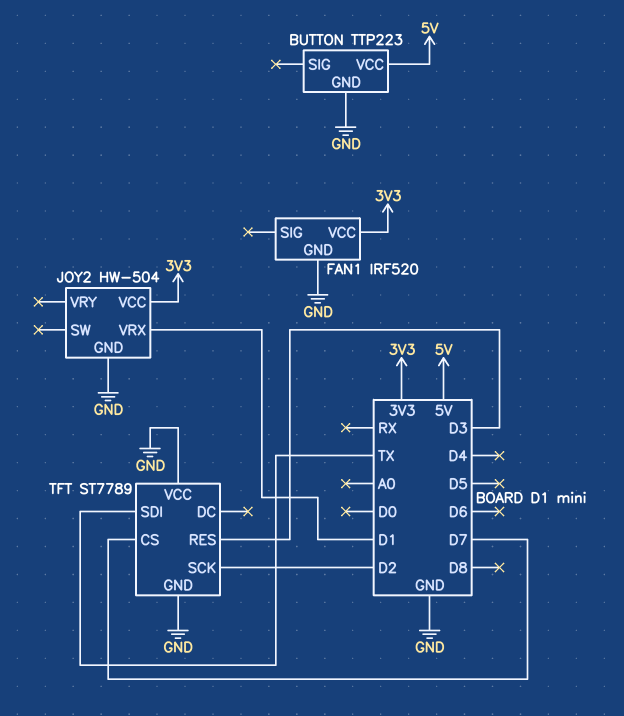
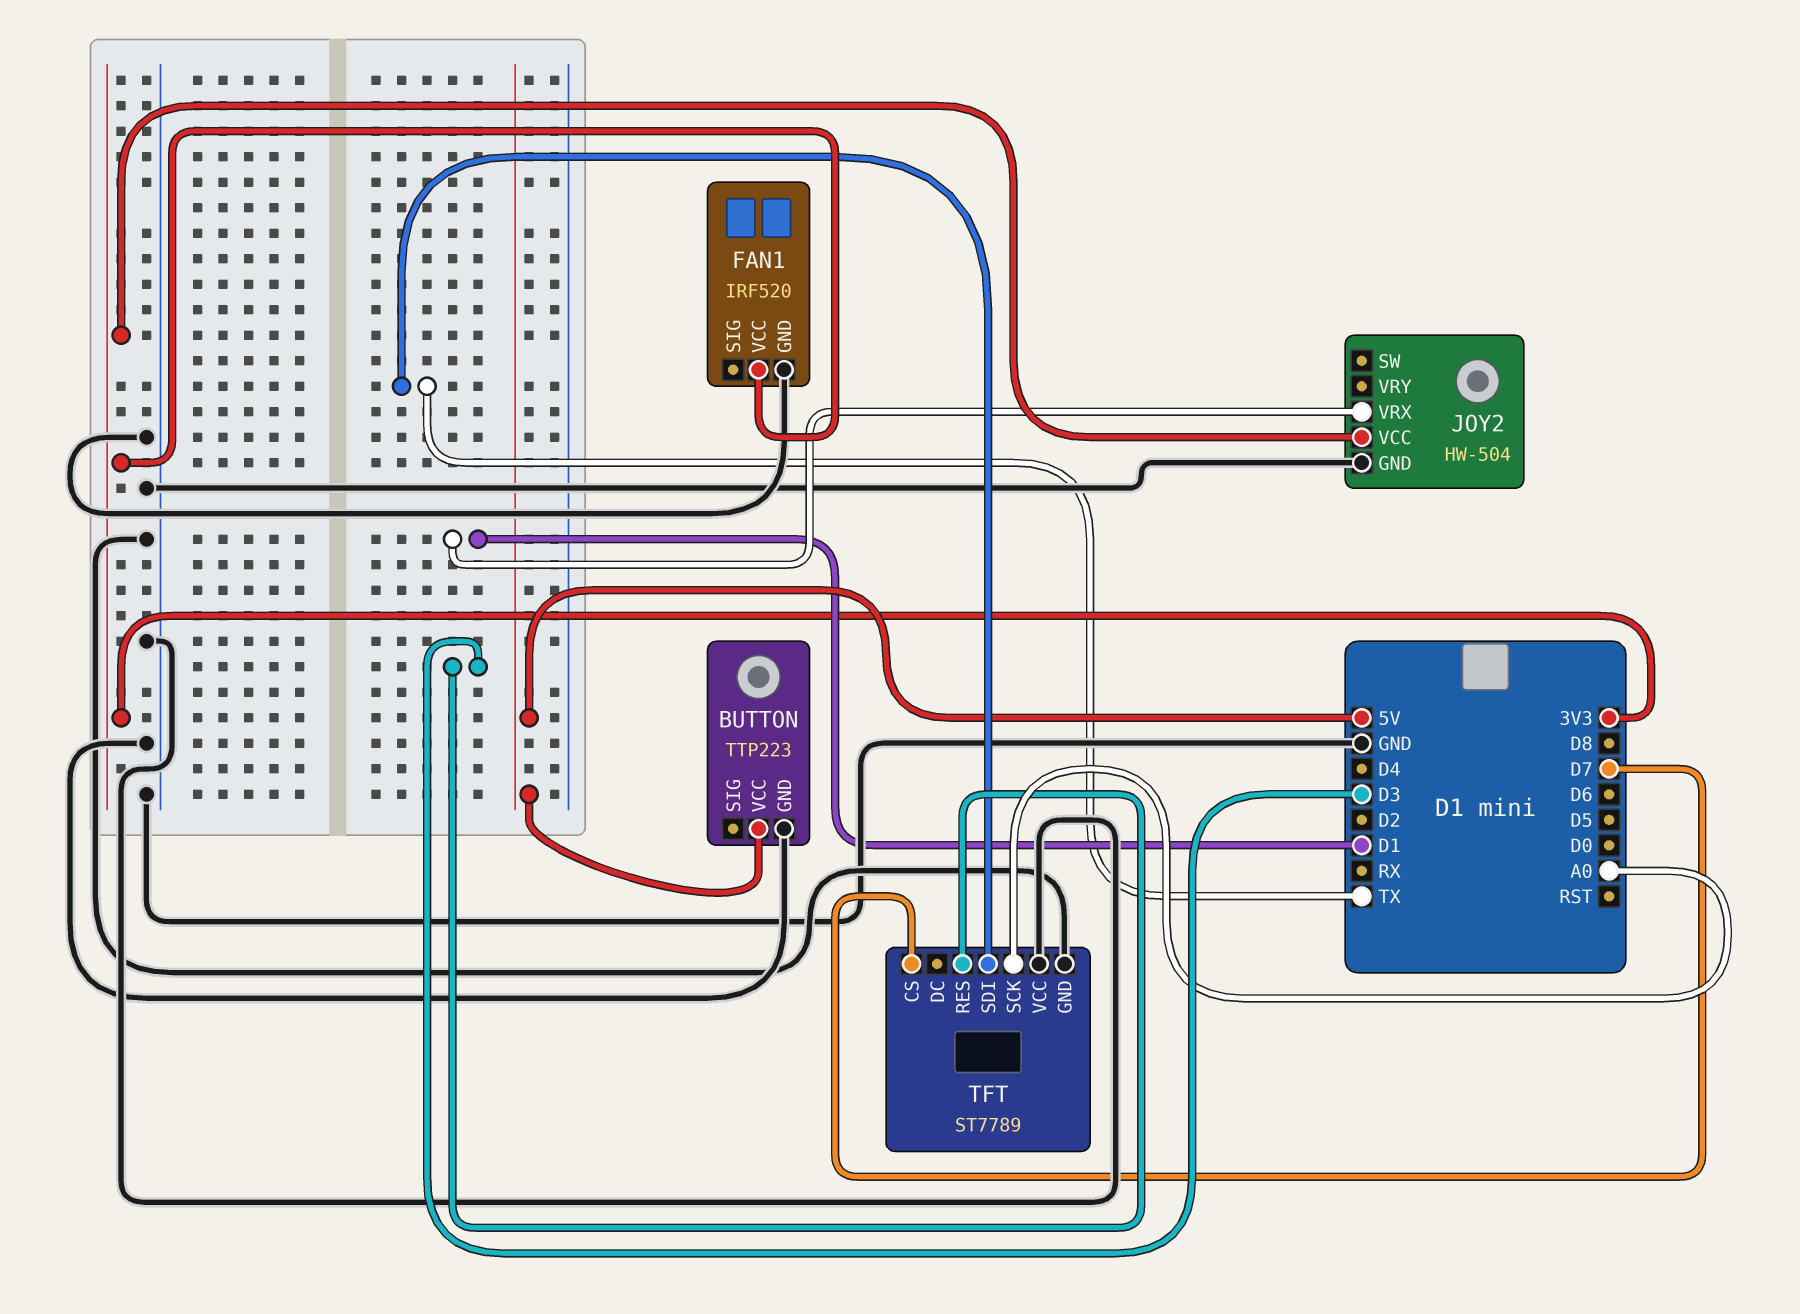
TFT pin SCK: D2 -> A0

